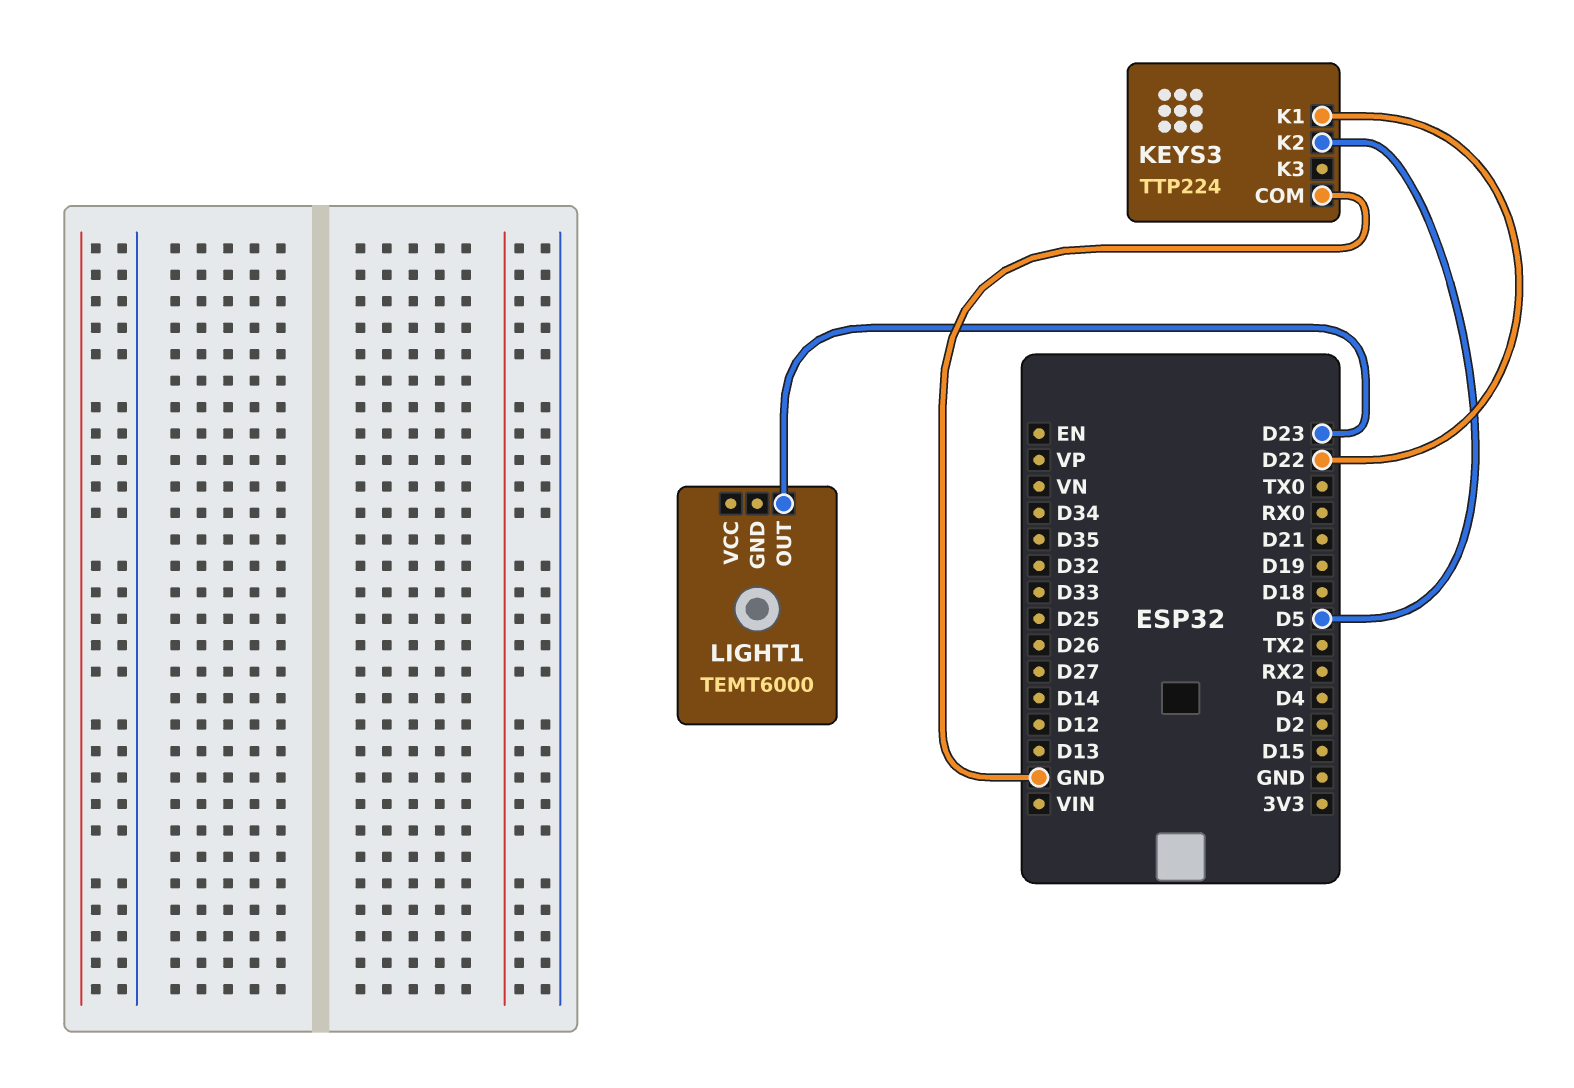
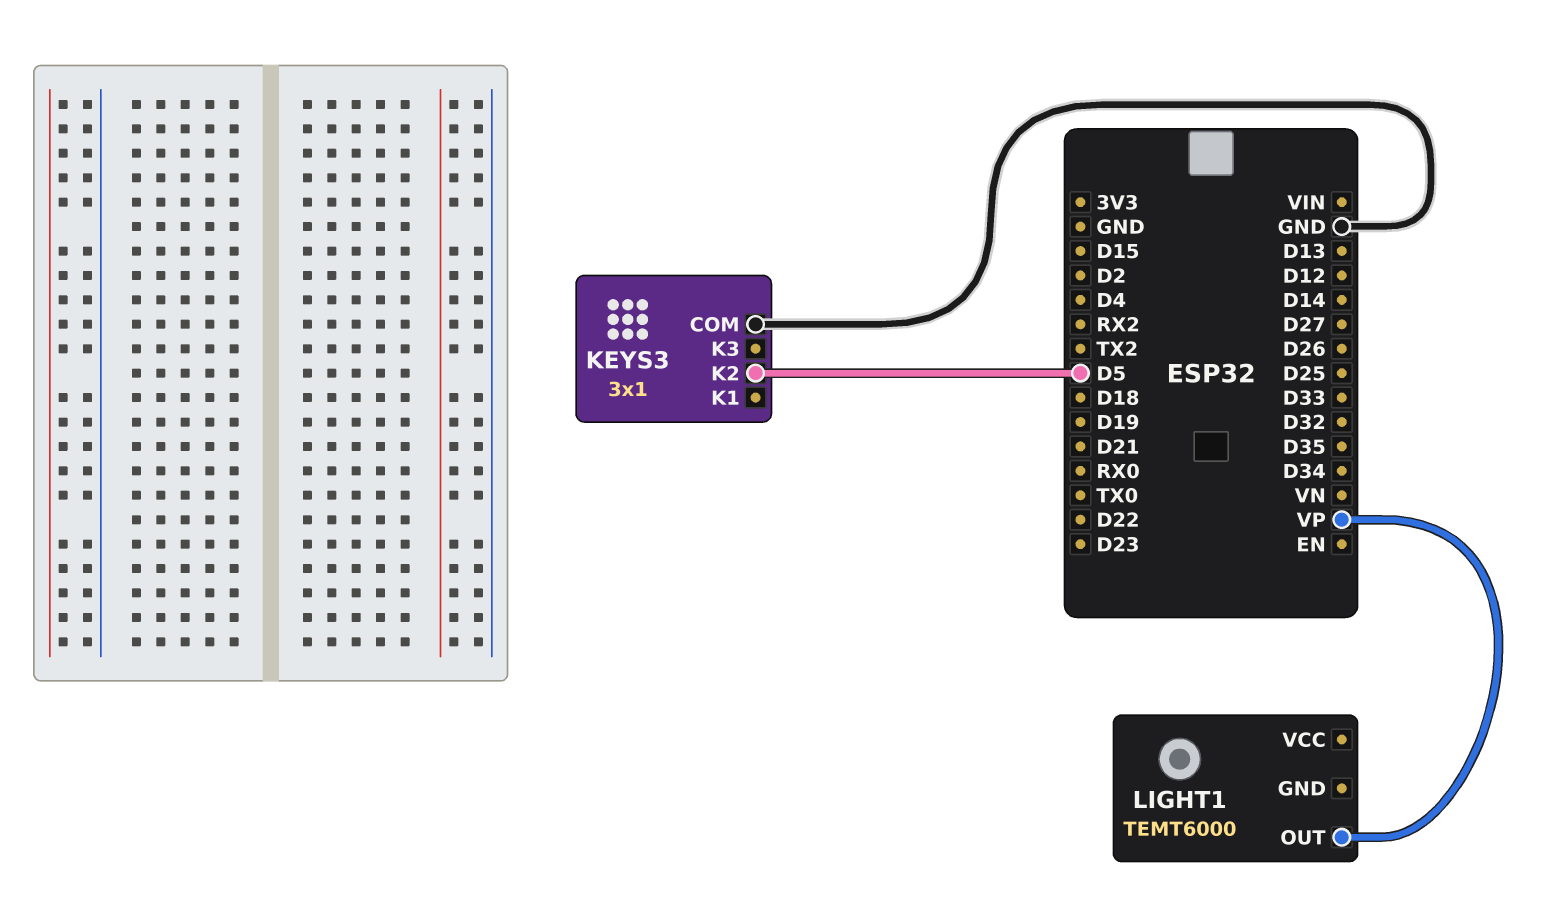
KEYS3: TTP224 -> 3x1
KEYS3 pin K1: D22 -> none
LIGHT1 pin OUT: D23 -> VP

